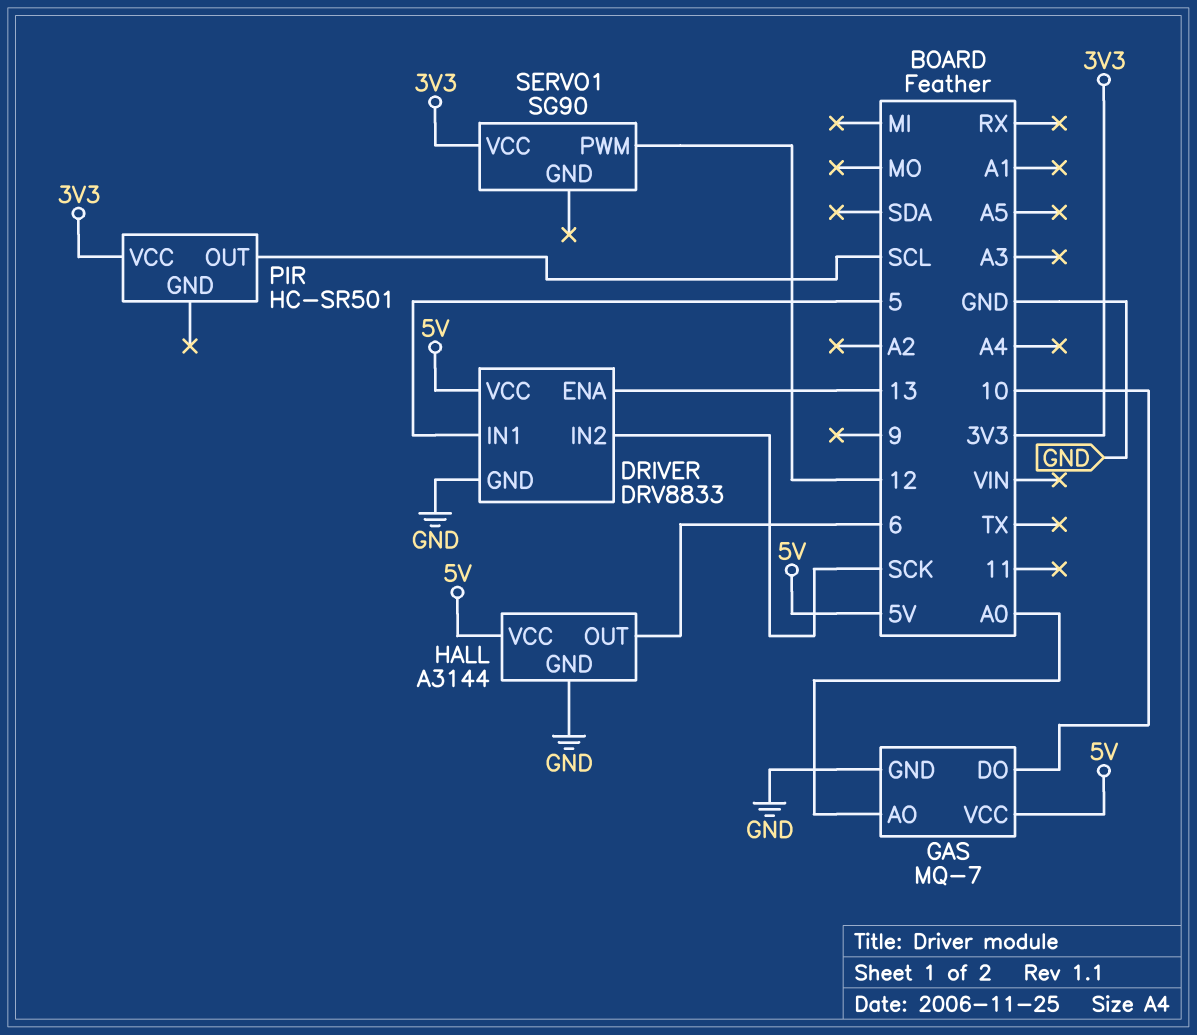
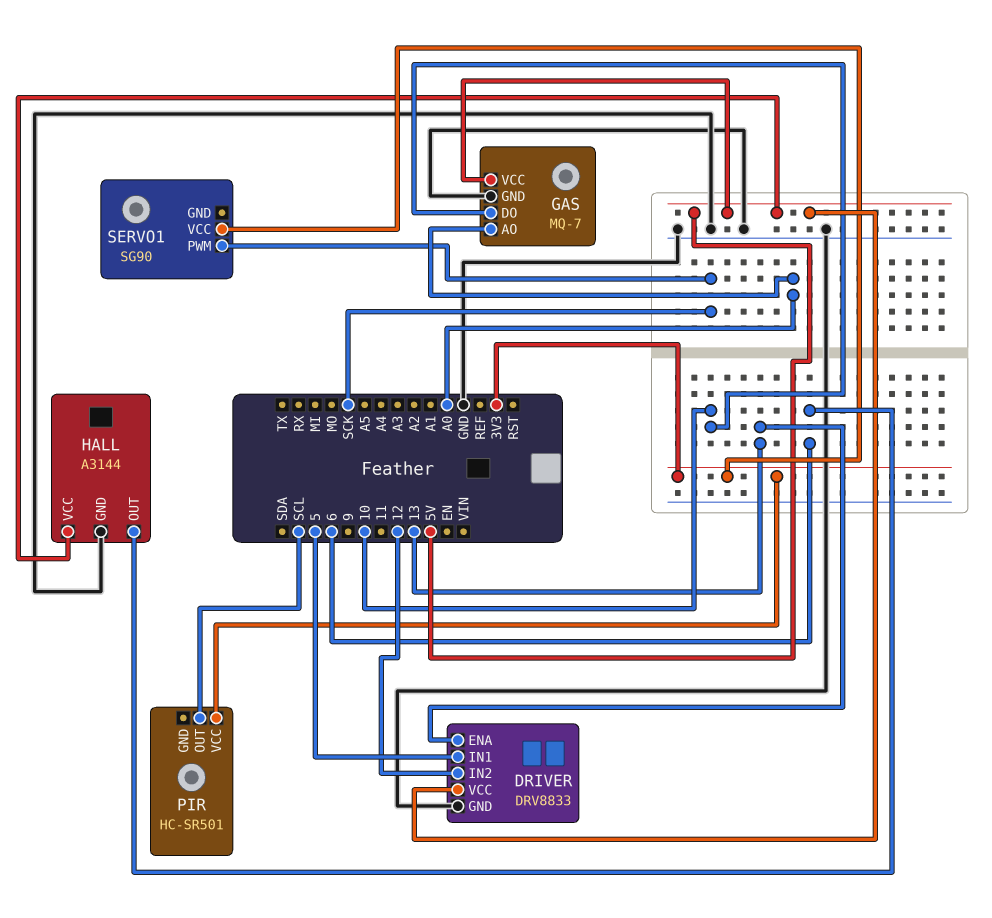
DRIVER pin IN2: SCK -> 12
SERVO1 pin PWM: 12 -> SCK

